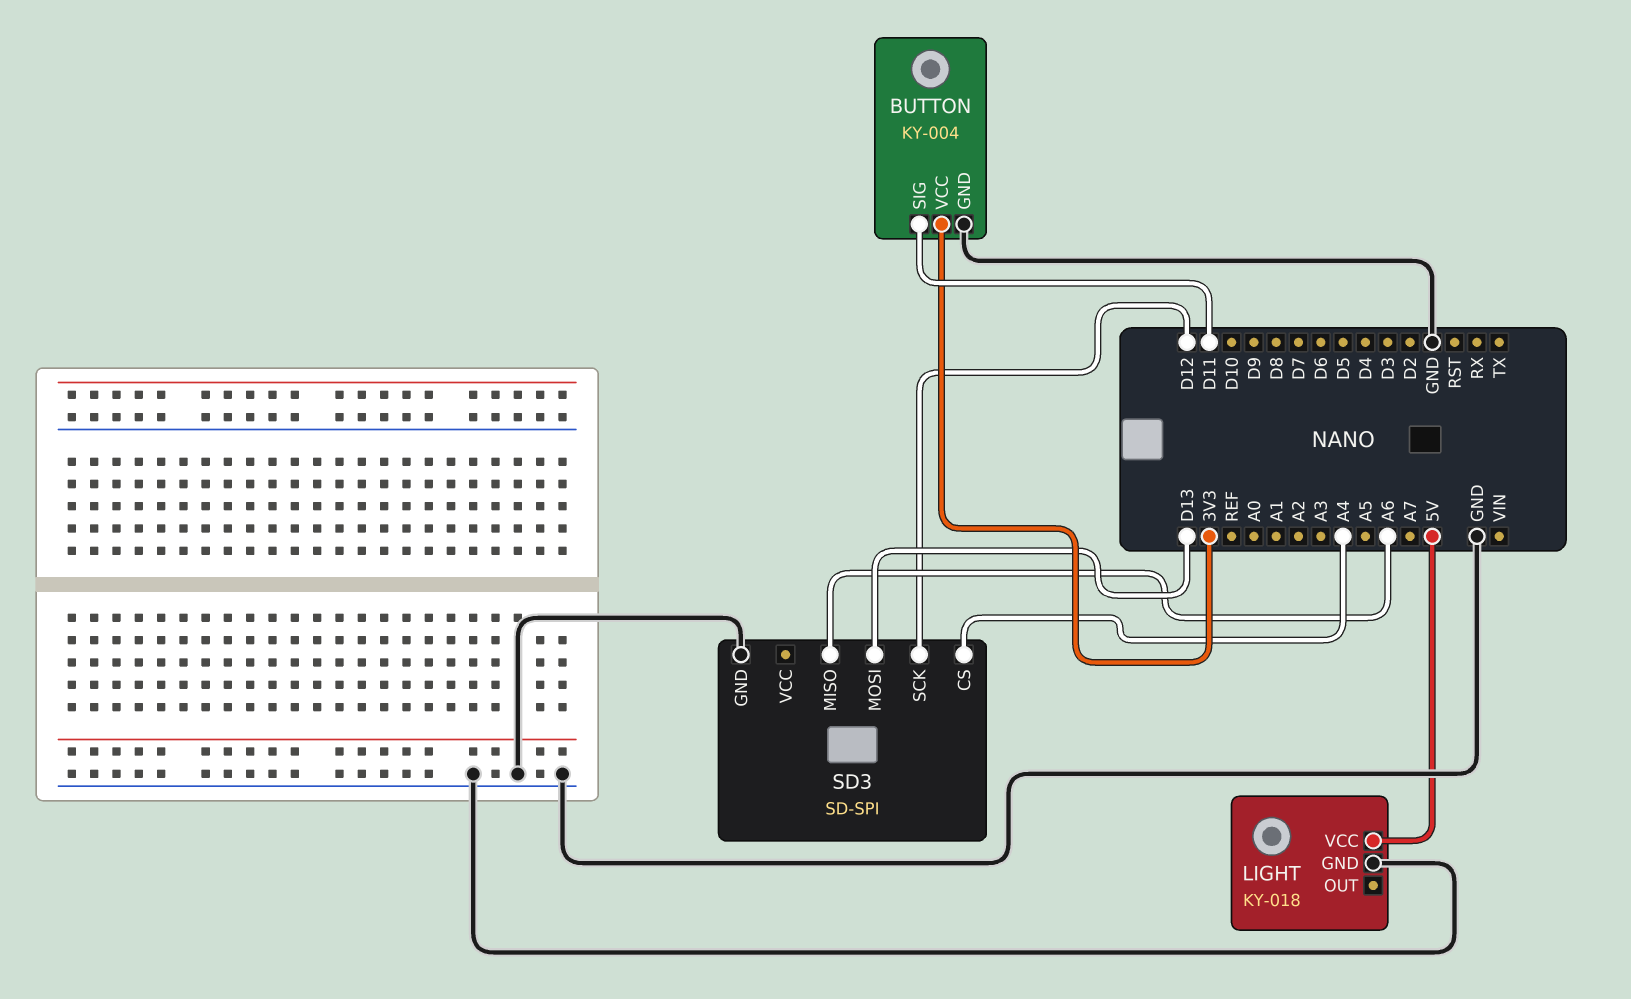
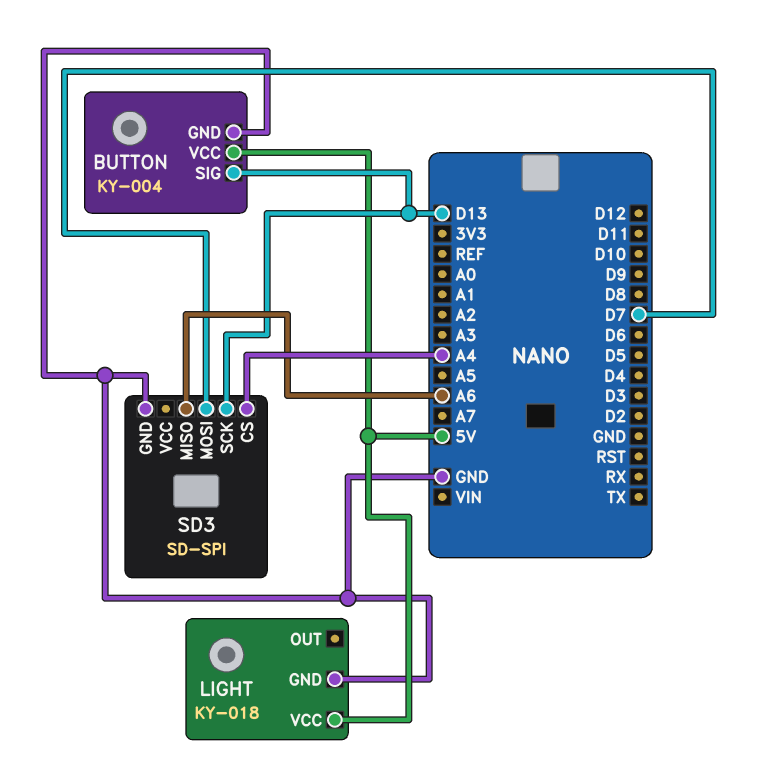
BUTTON pin SIG: D11 -> D13
BUTTON pin VCC: 3V3 -> 5V
SD3 pin MOSI: D13 -> D7
SD3 pin SCK: D12 -> D13

